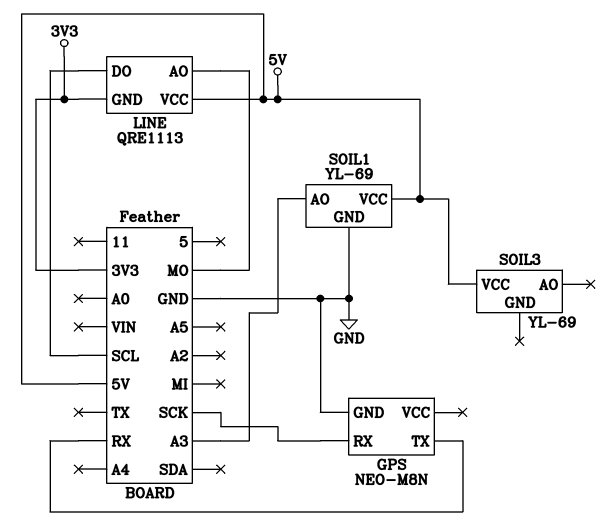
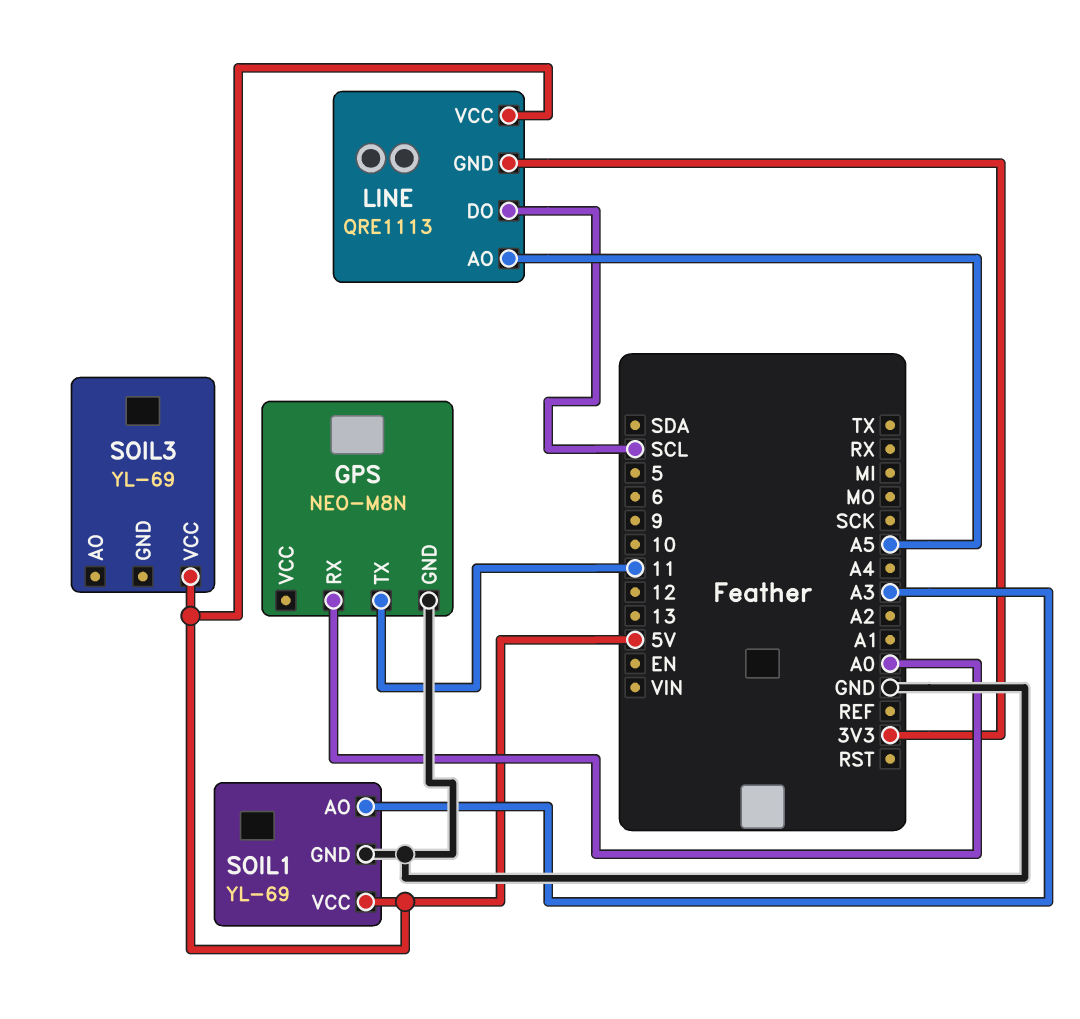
GPS pin RX: SCK -> A0
GPS pin TX: RX -> 11
LINE pin AO: MO -> A5

